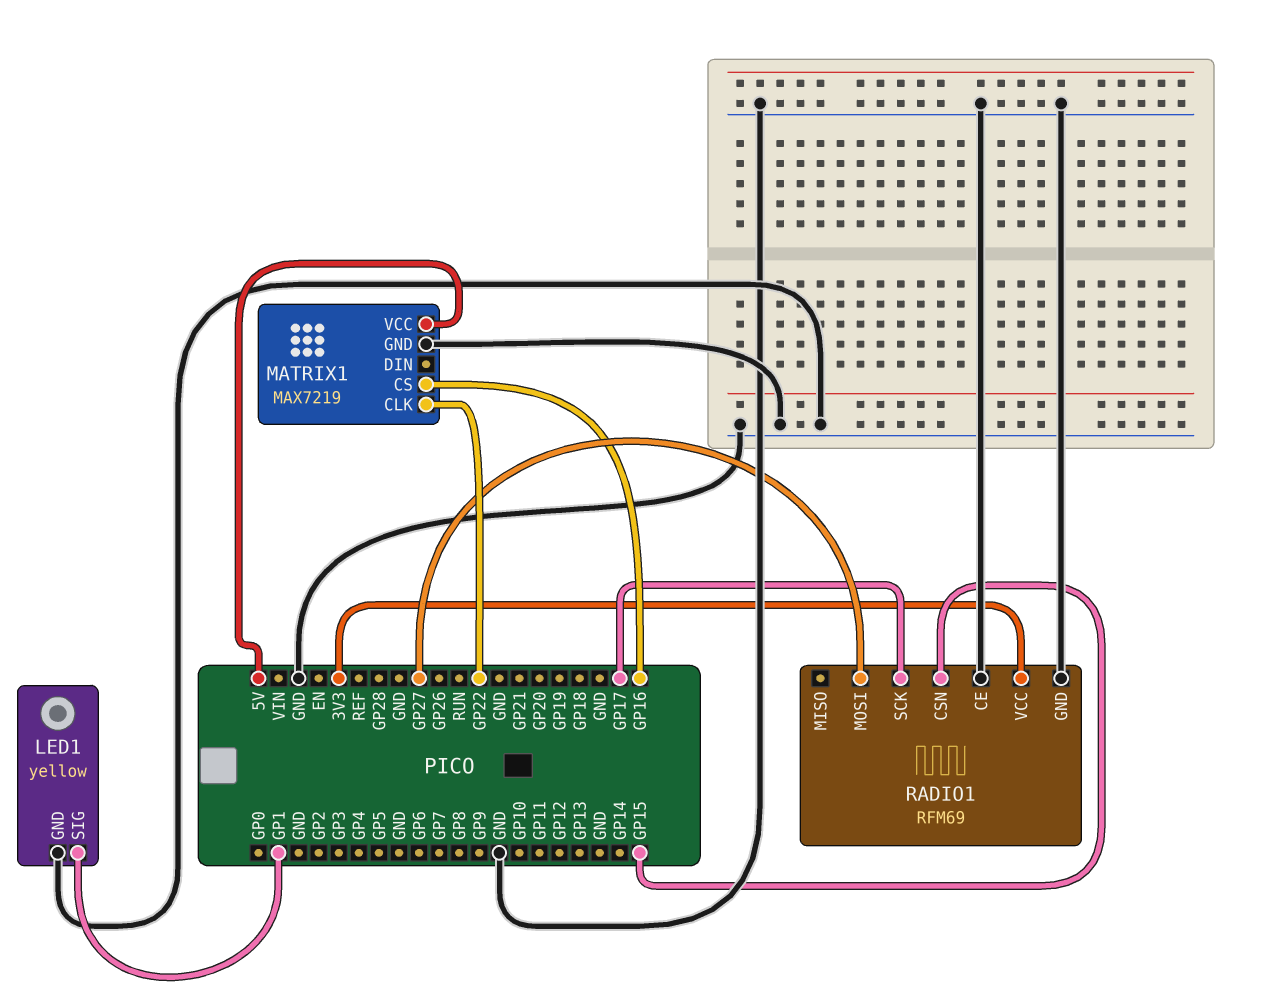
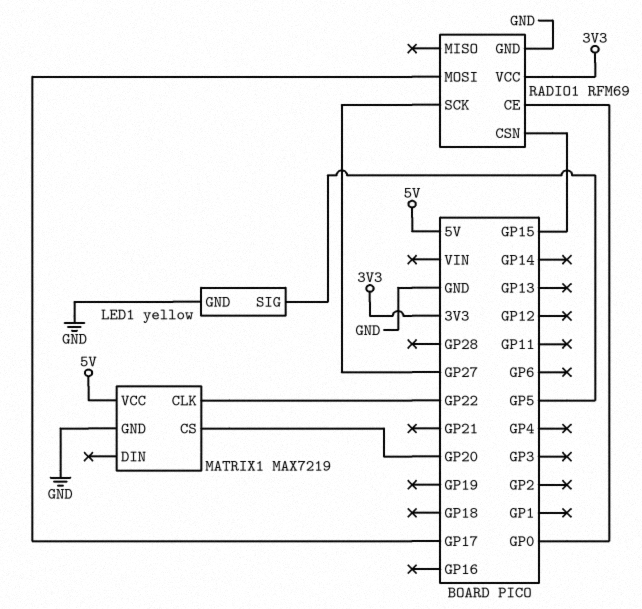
LED1 pin SIG: GP1 -> GP5
MATRIX1 pin CS: GP16 -> GP20
RADIO1 pin CE: GND -> GP0
RADIO1 pin MOSI: GP27 -> GP17
RADIO1 pin SCK: GP17 -> GP27

